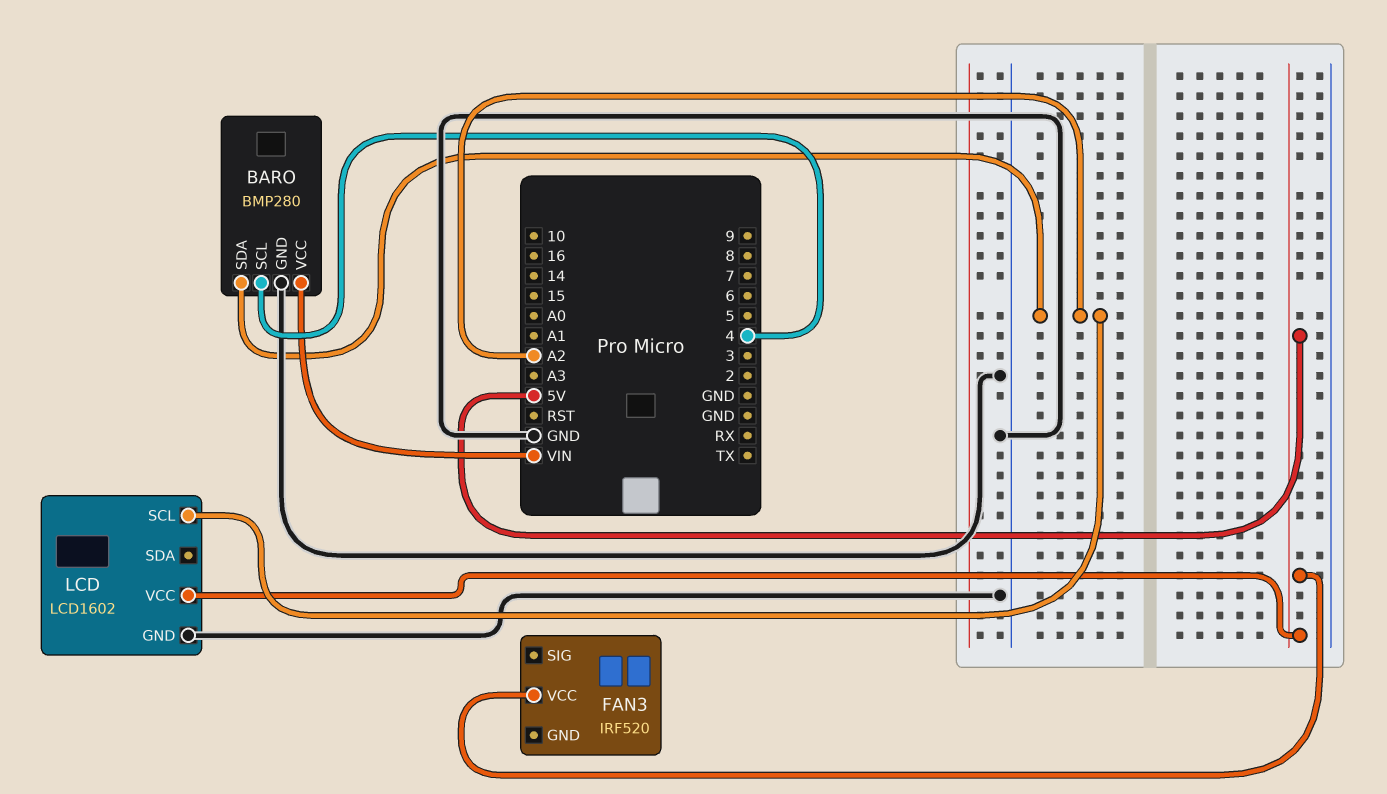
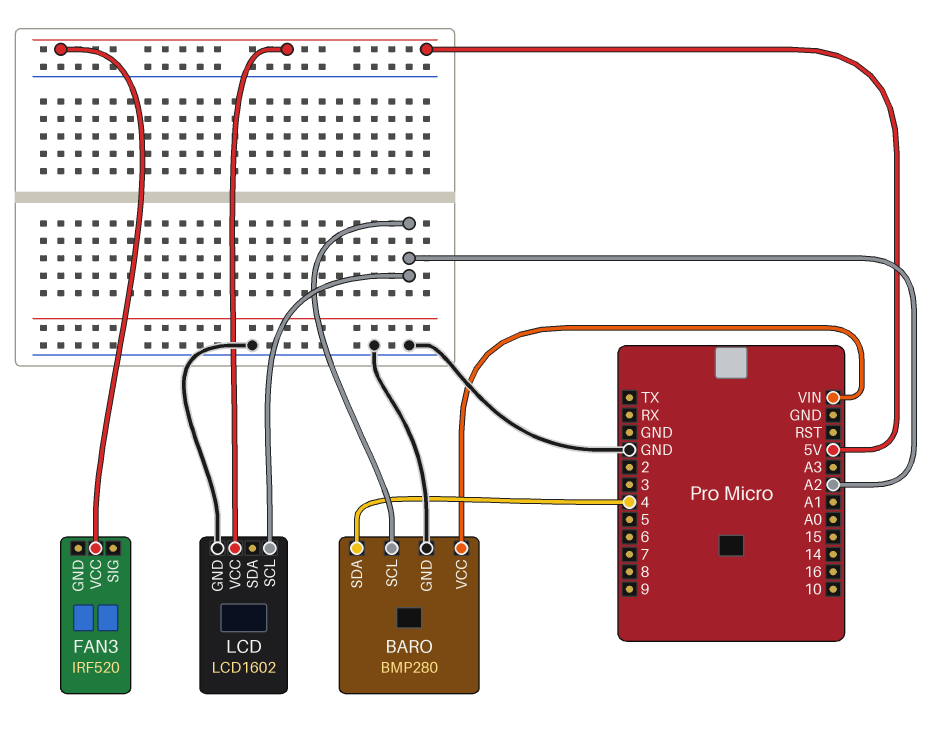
BARO pin SCL: 4 -> A2
BARO pin SDA: A2 -> 4

